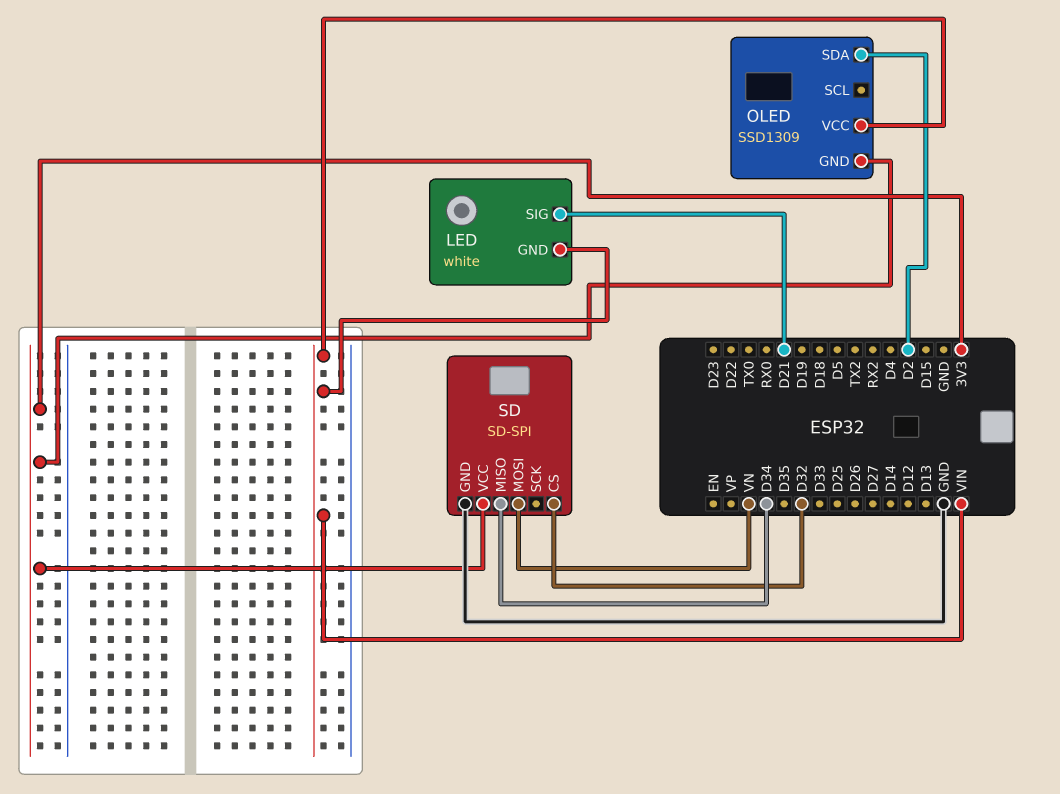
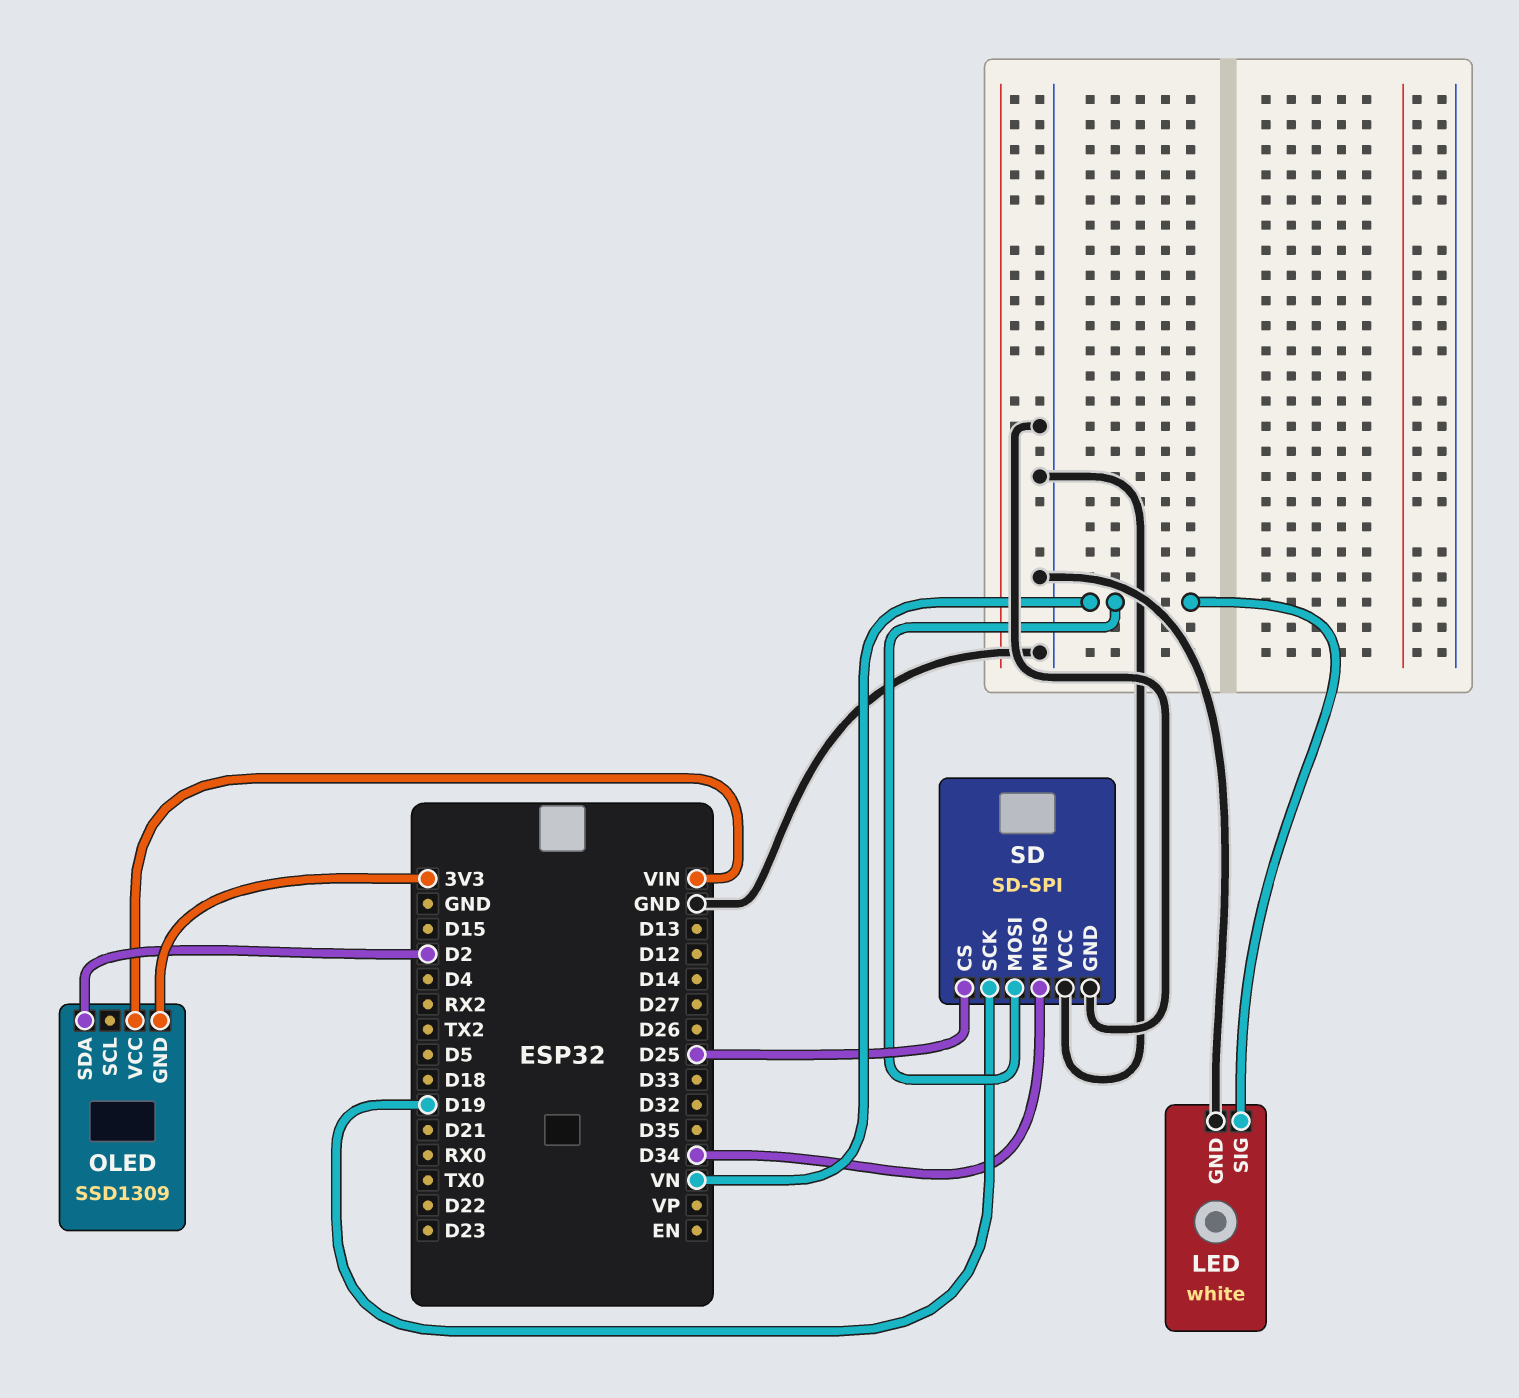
LED pin GND: VIN -> GND
LED pin SIG: D21 -> VN
SD pin CS: D32 -> D25
SD pin SCK: none -> D19
SD pin VCC: 3V3 -> GND

